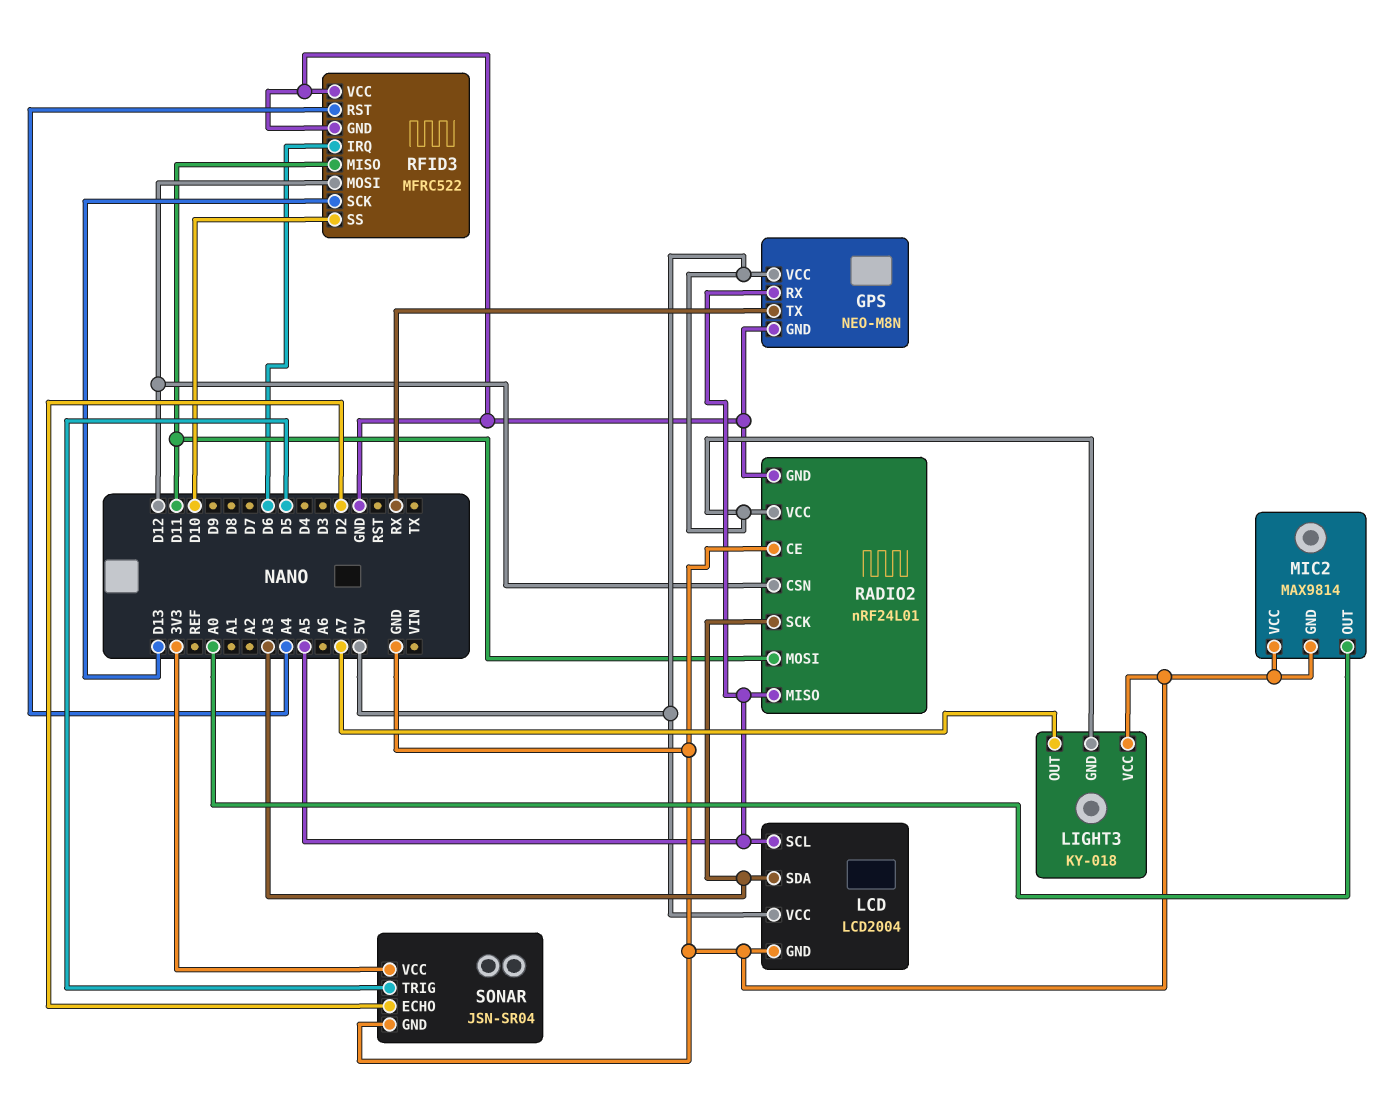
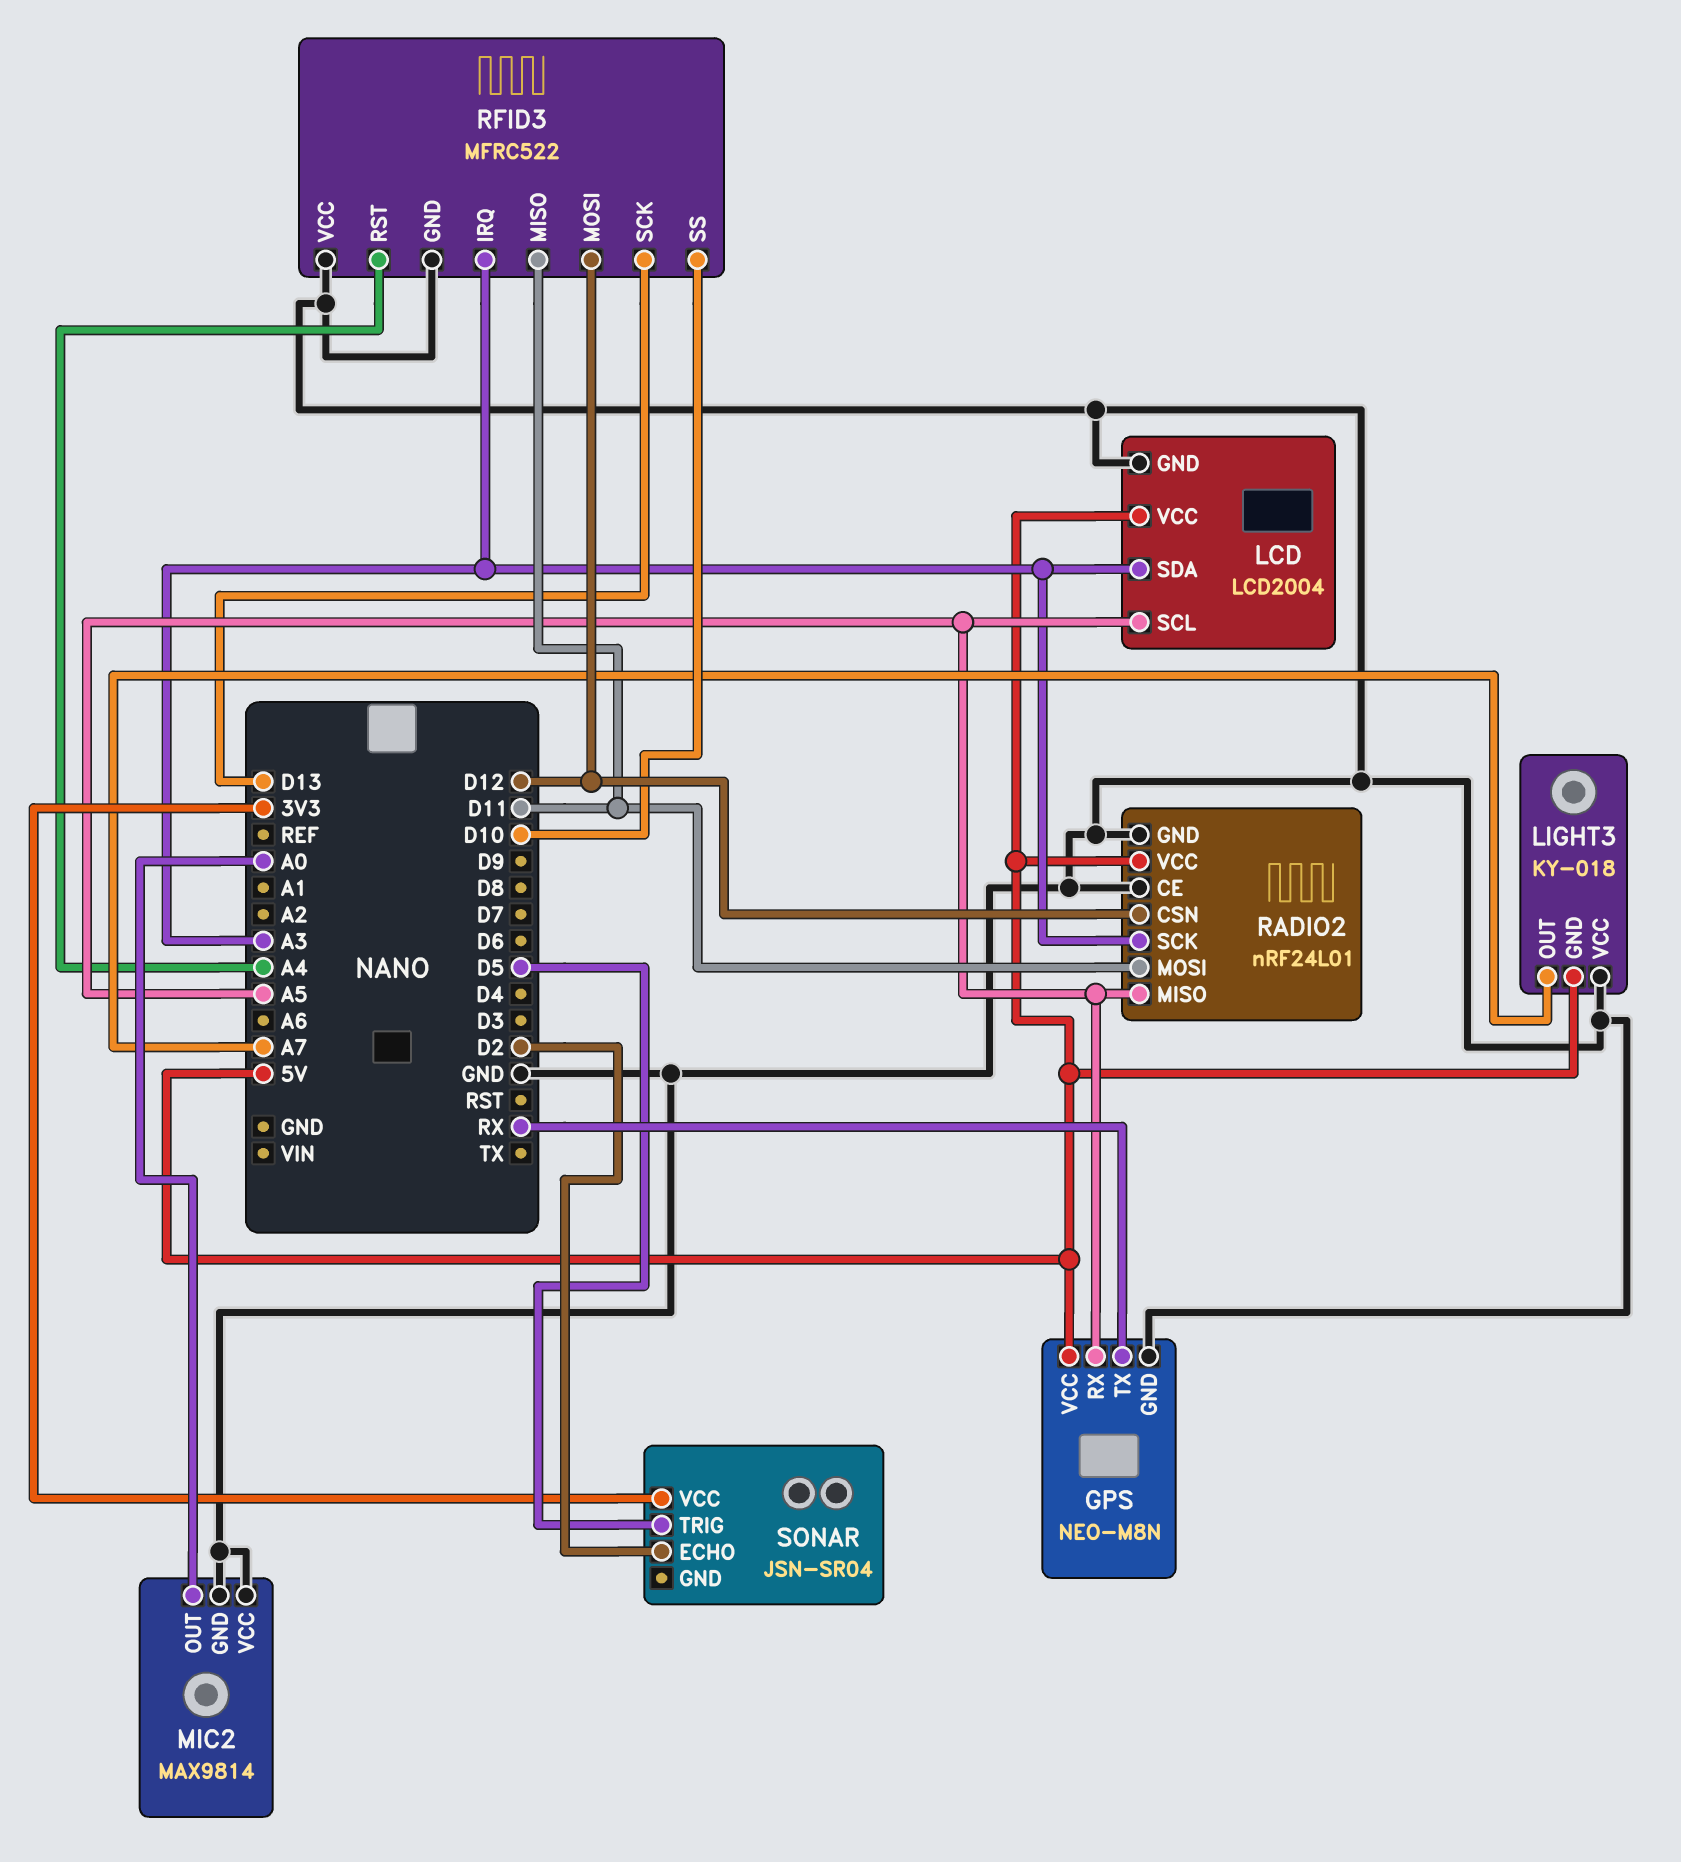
RFID3 pin IRQ: D6 -> A3
SONAR pin GND: GND -> none

